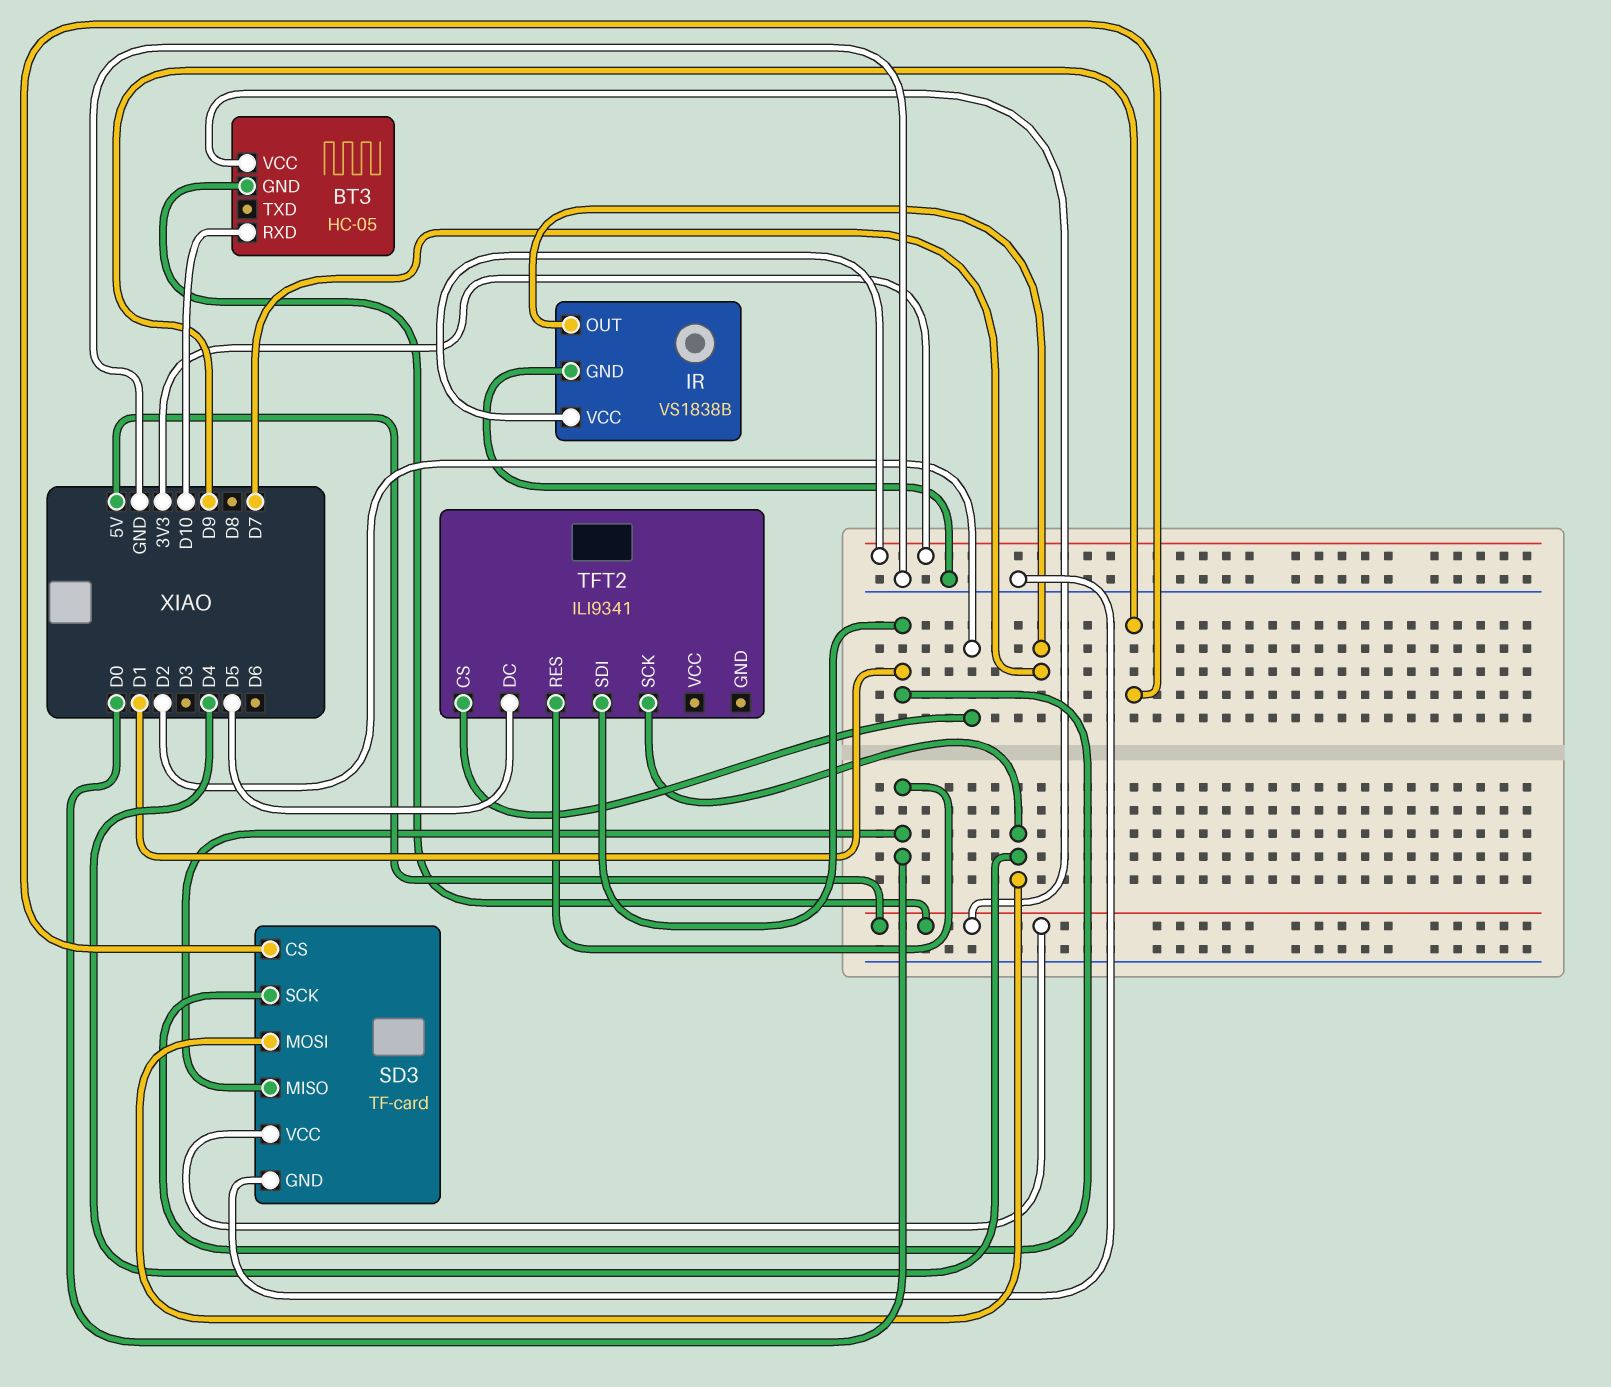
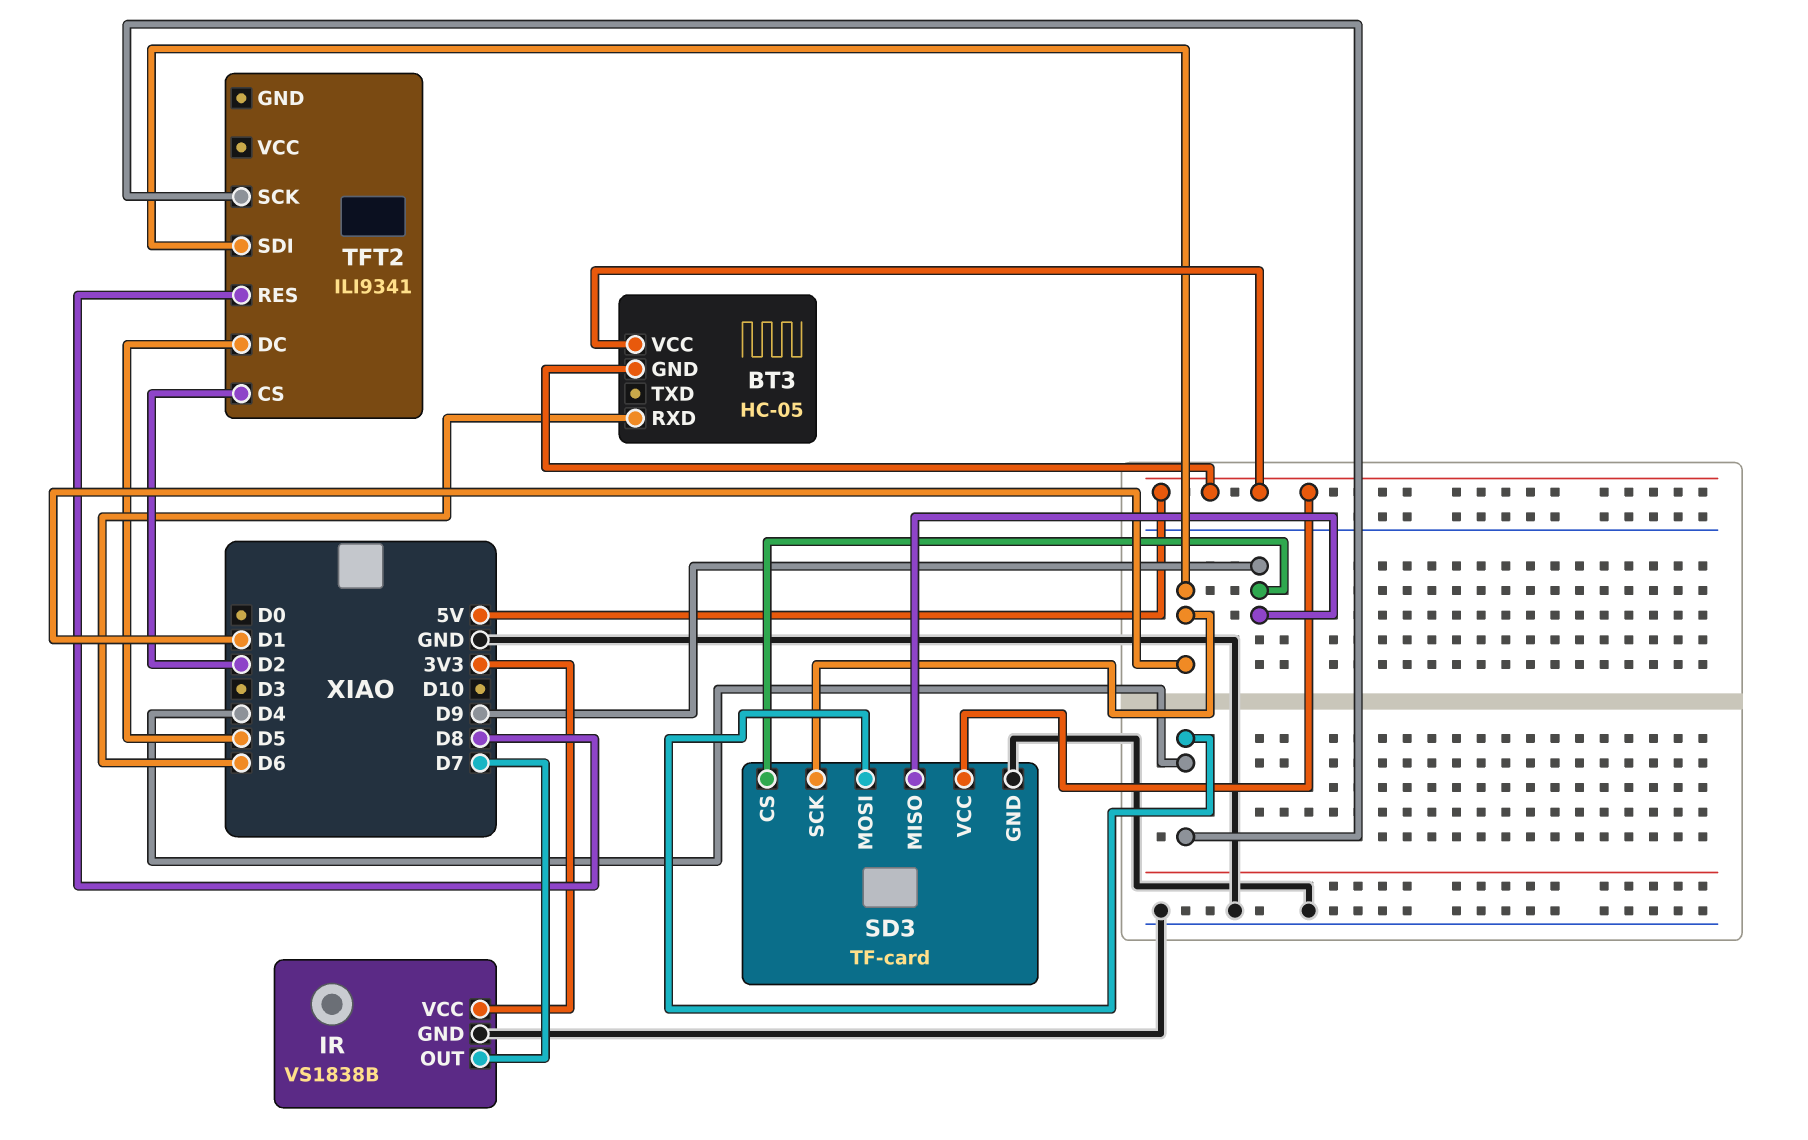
BT3 pin RXD: D10 -> D6
SD3 pin MISO: D0 -> D9
TFT2 pin RES: D0 -> D8

